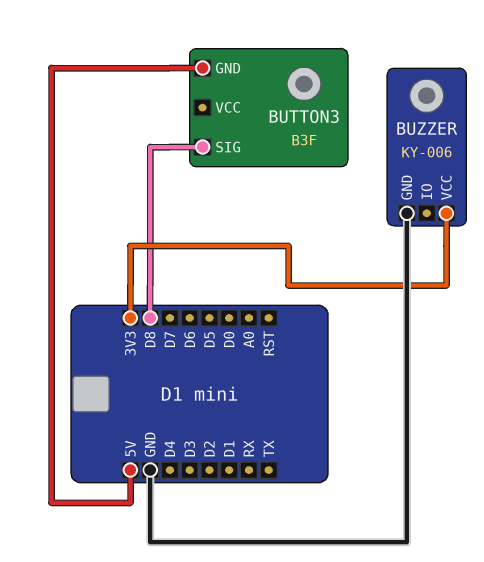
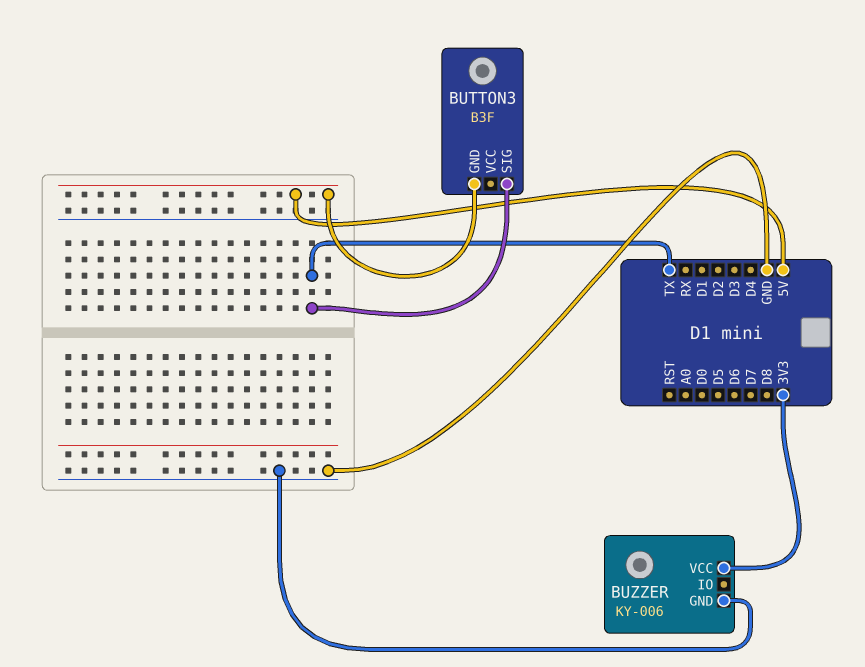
BUTTON3 pin SIG: D8 -> TX

